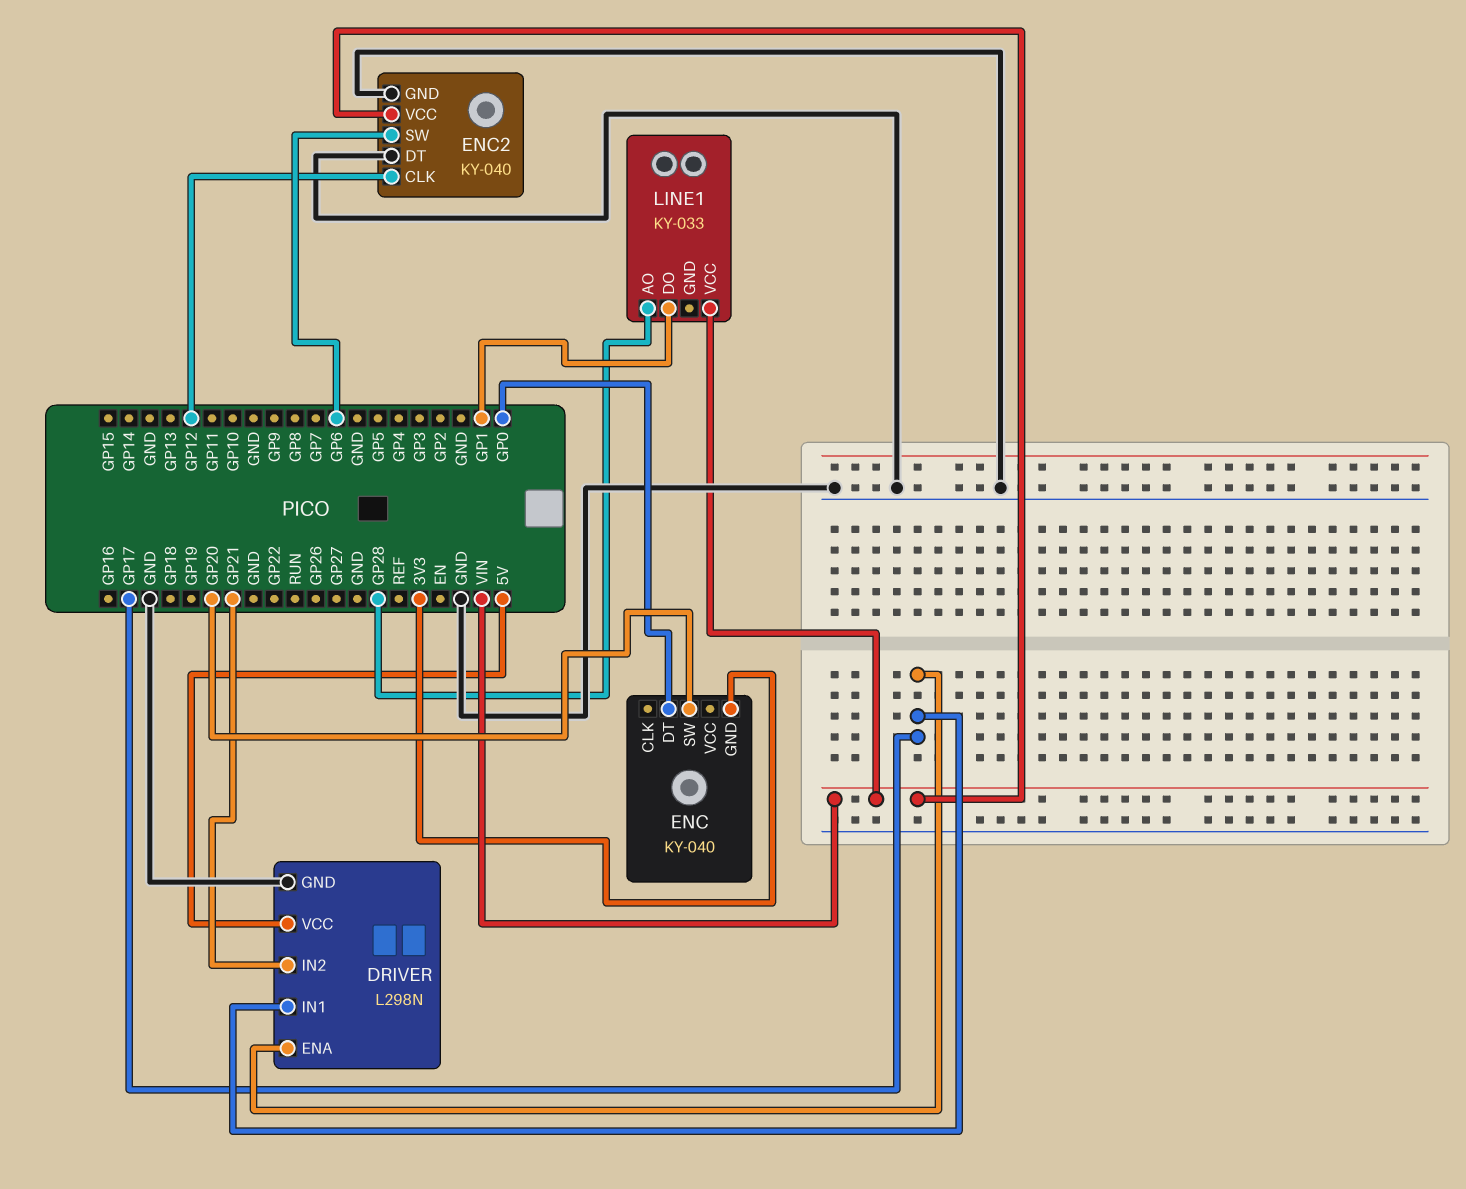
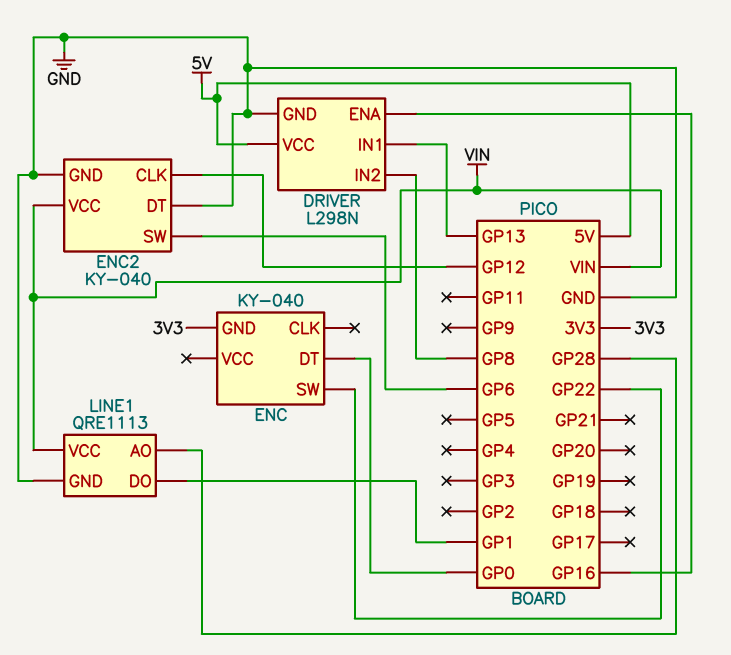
DRIVER pin ENA: GP17 -> GP16
DRIVER pin IN1: GP17 -> GP13
DRIVER pin IN2: GP21 -> GP8
ENC pin SW: GP20 -> GP22
LINE1: KY-033 -> QRE1113
LINE1 pin GND: none -> GND

